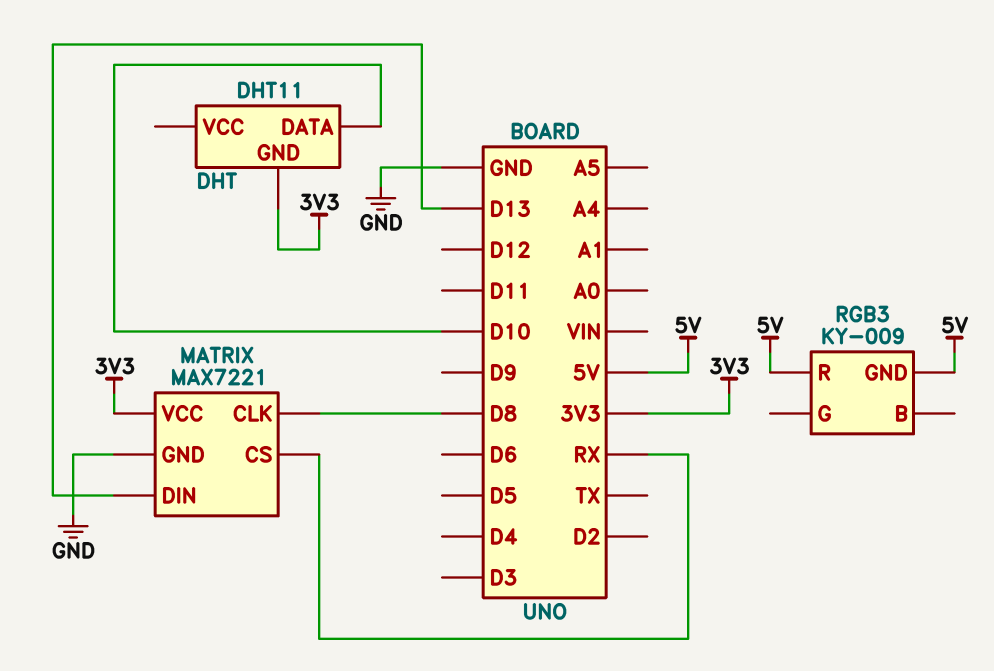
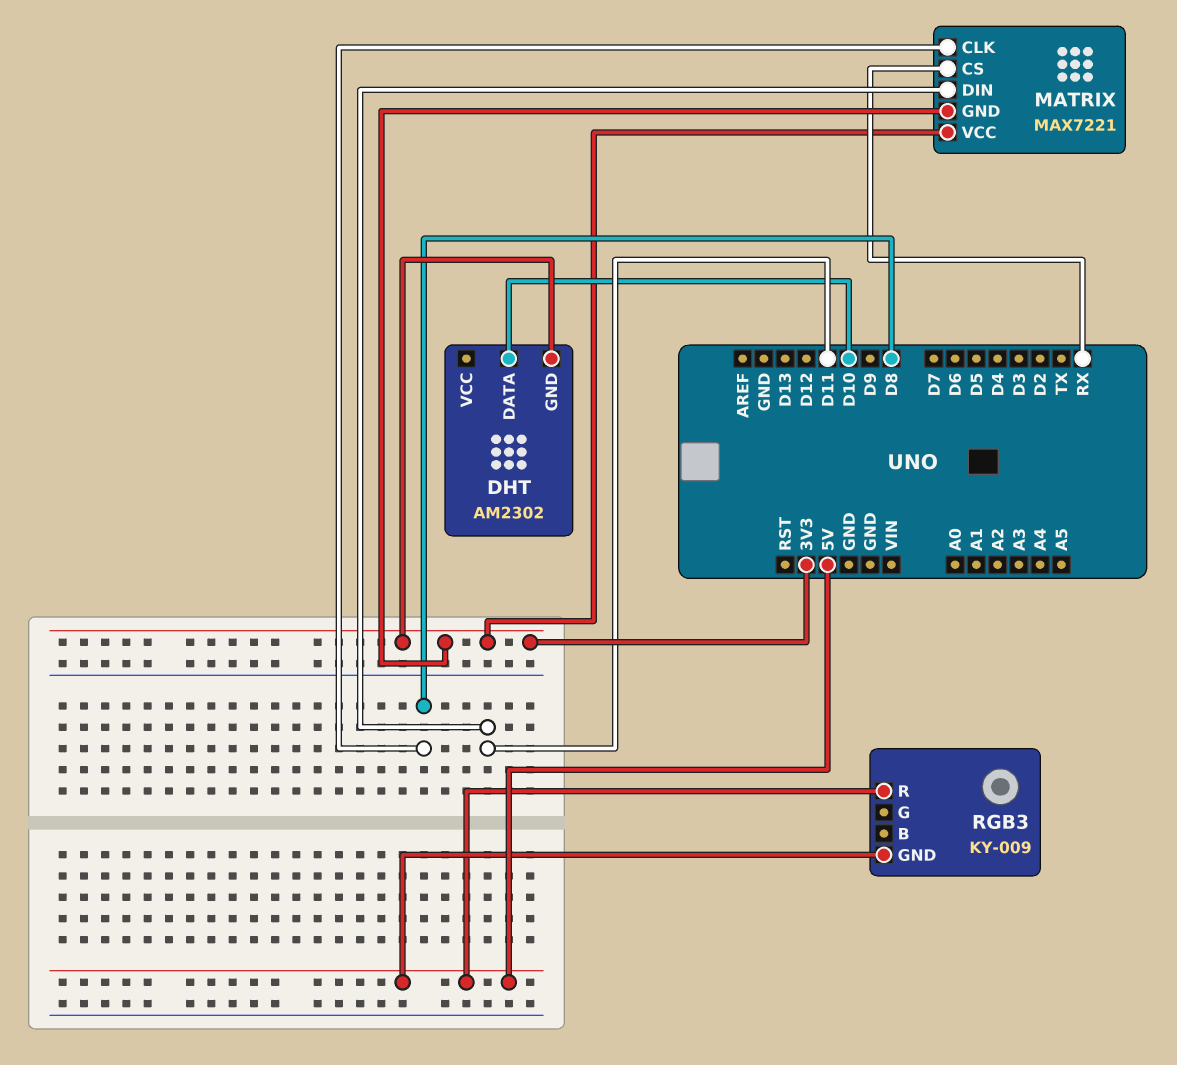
DHT: DHT11 -> AM2302
MATRIX pin DIN: D13 -> D11
MATRIX pin GND: GND -> 3V3

